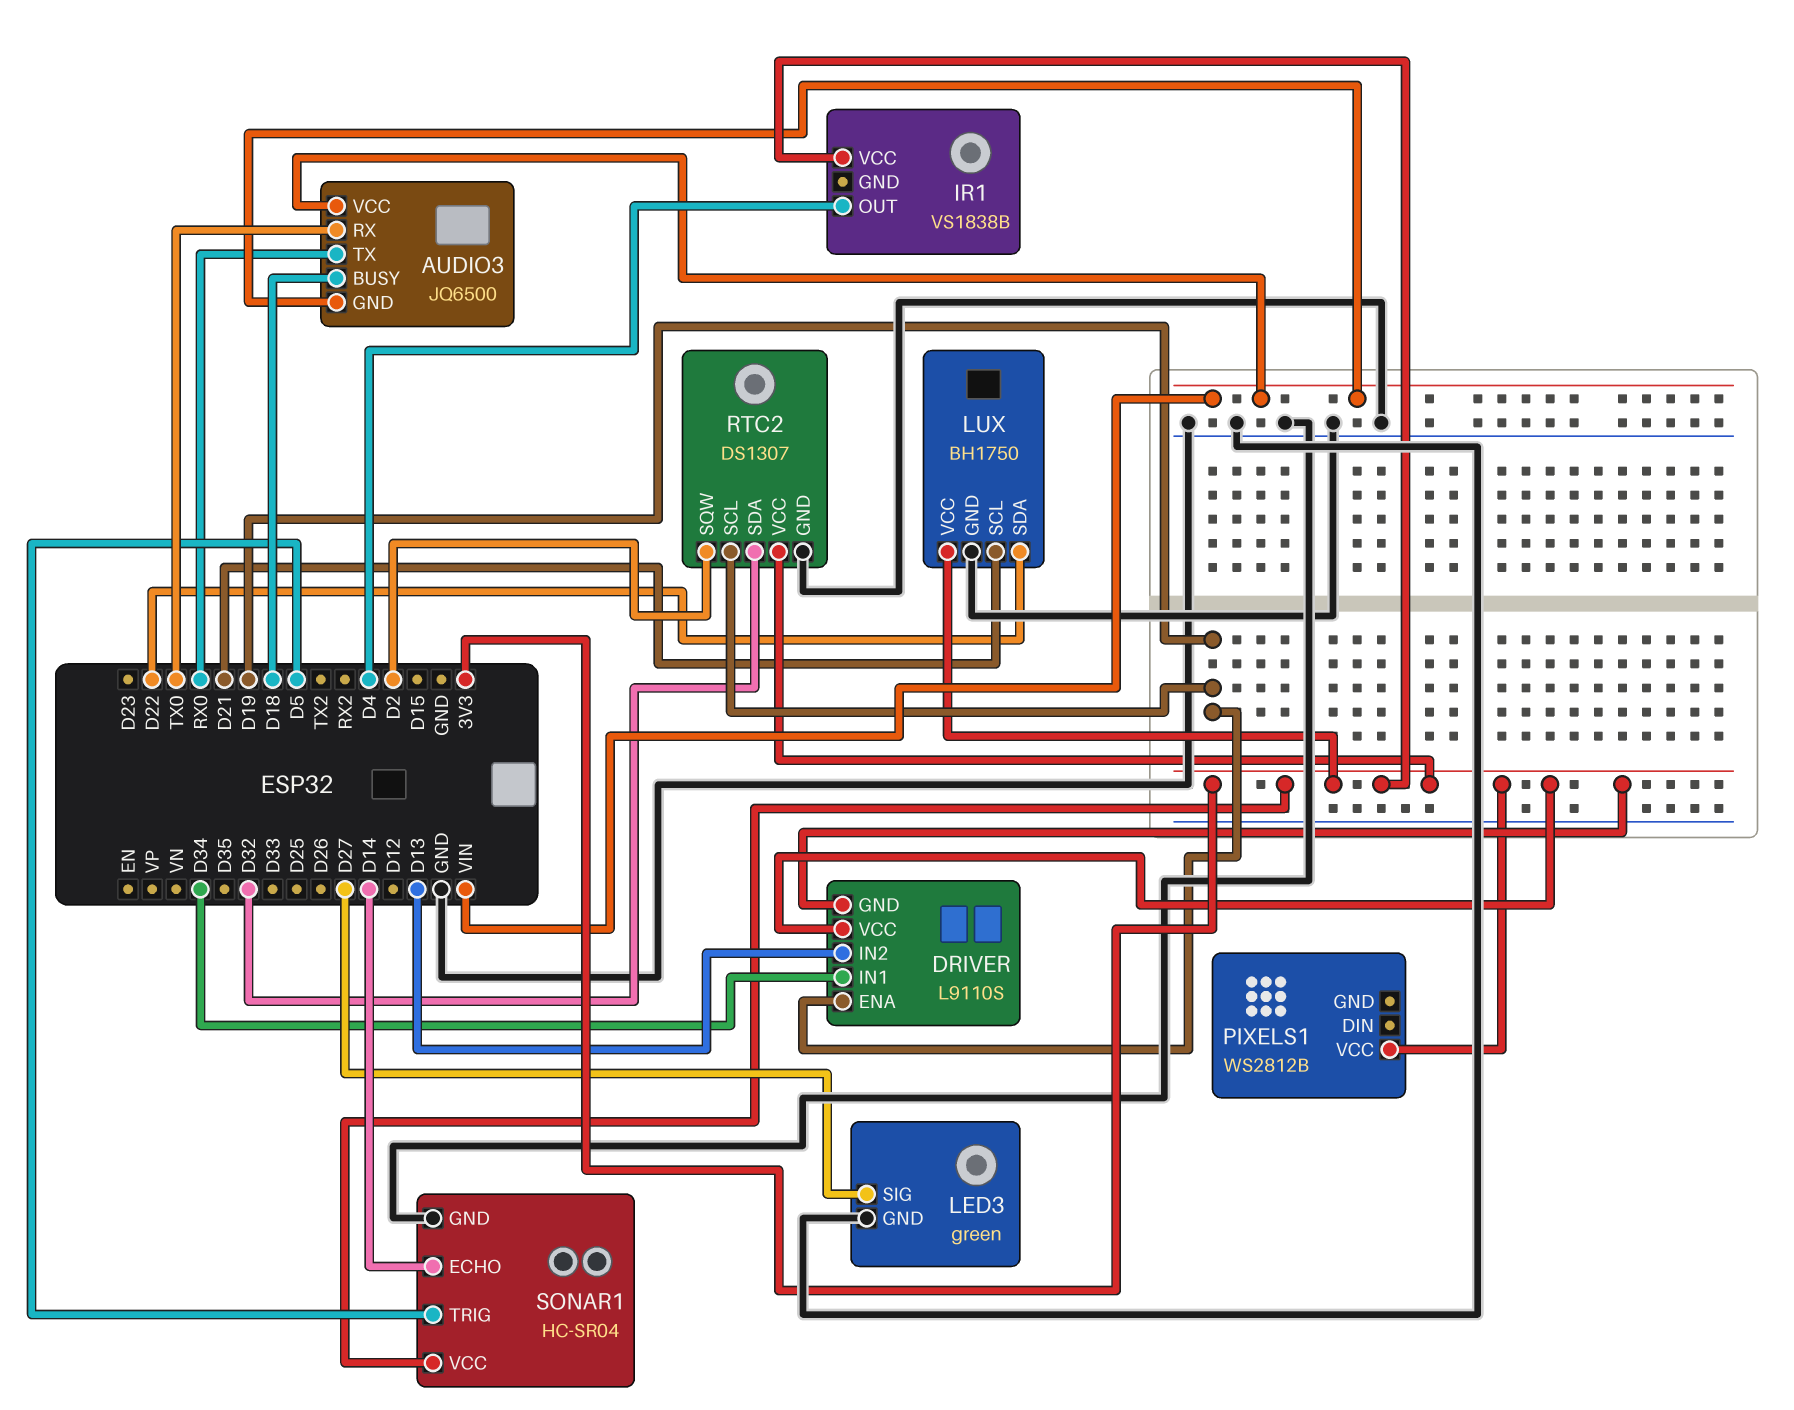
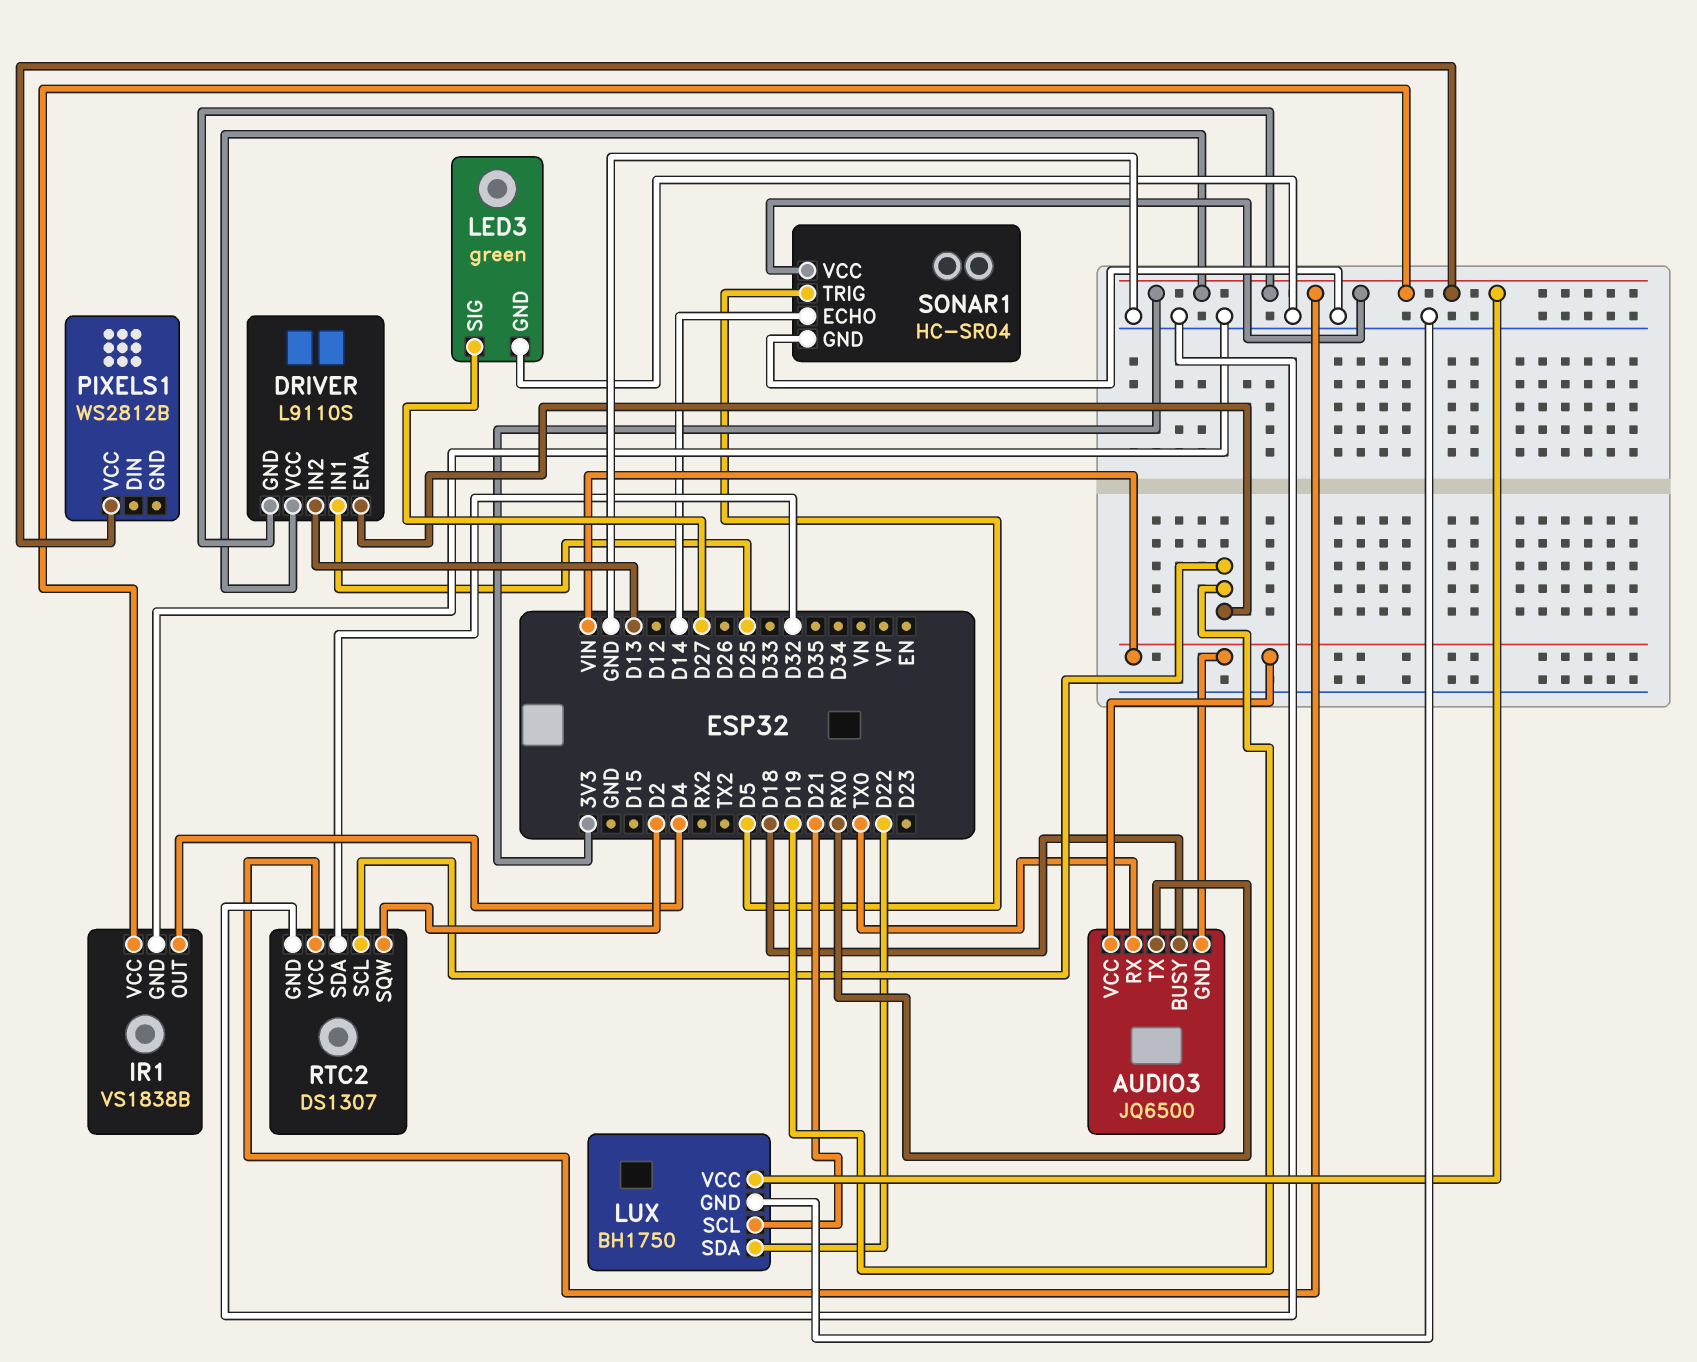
DRIVER pin IN1: D34 -> D25
IR1 pin GND: none -> GND

